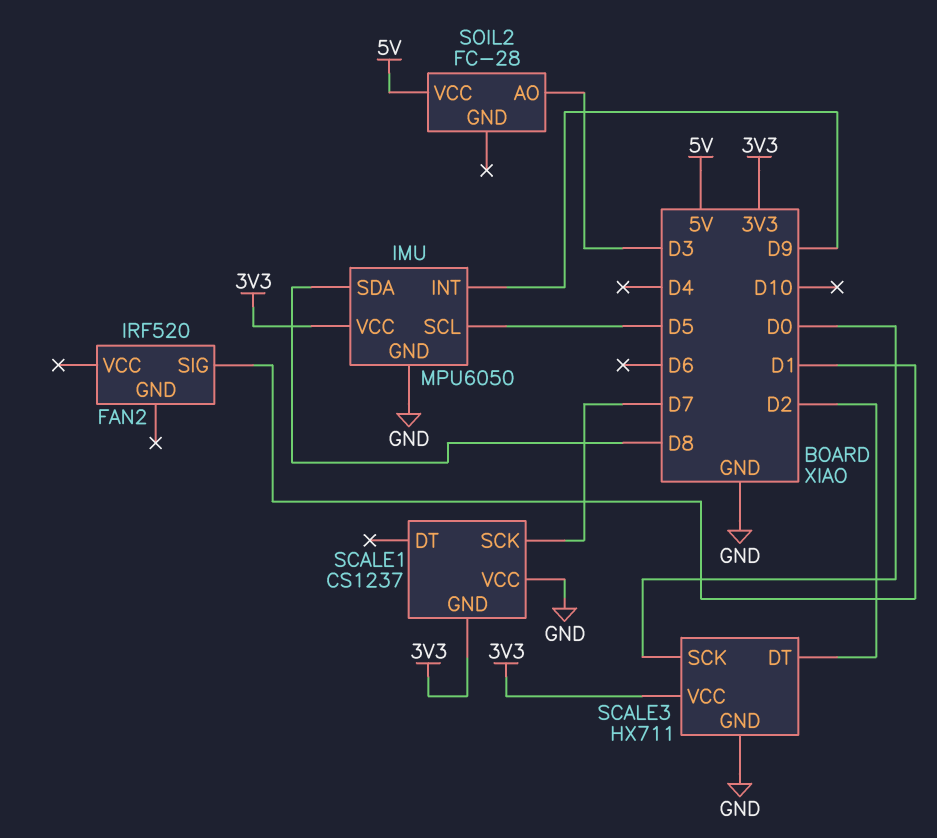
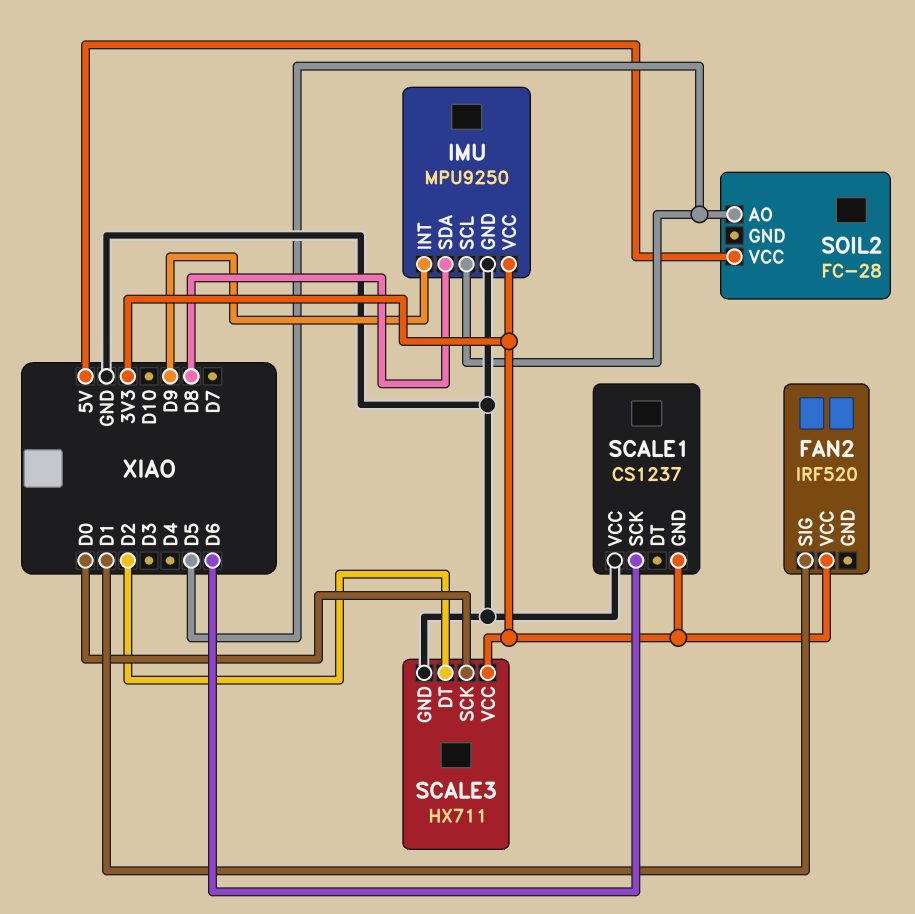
FAN2 pin VCC: none -> 3V3
IMU: MPU6050 -> MPU9250
SCALE1 pin SCK: D7 -> D6
SOIL2 pin AO: D3 -> D5

